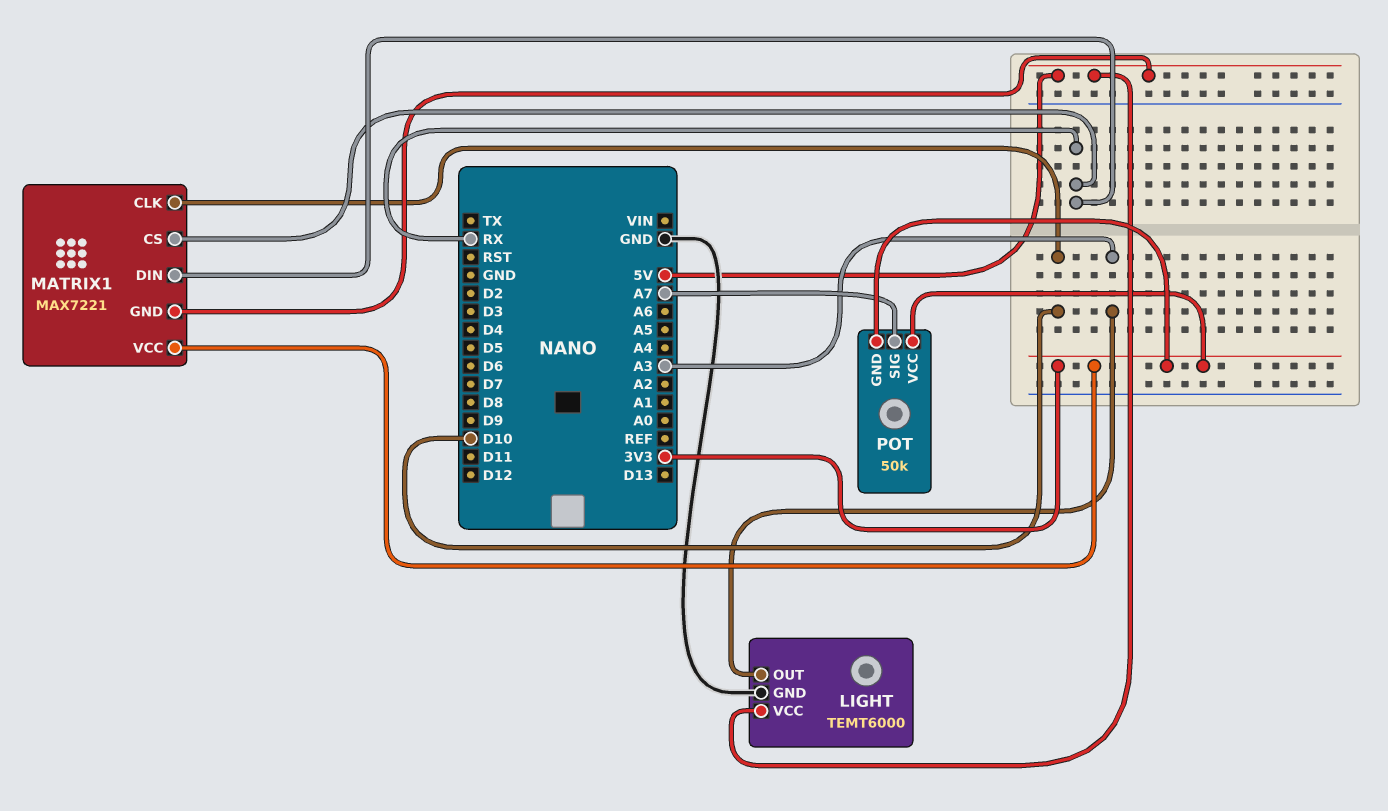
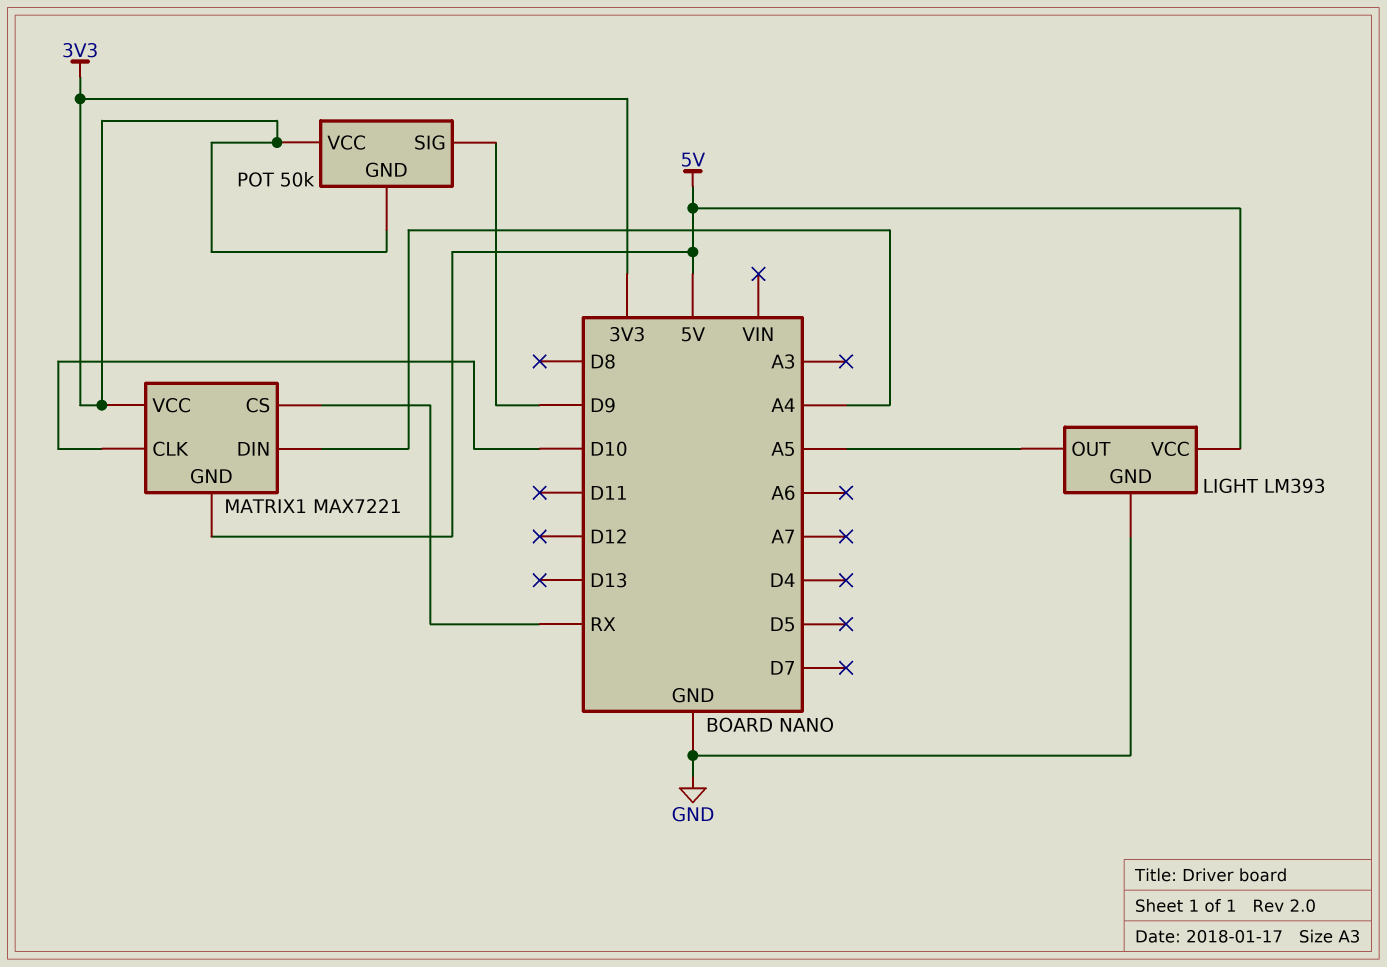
LIGHT: TEMT6000 -> LM393
LIGHT pin OUT: A3 -> A5
MATRIX1 pin DIN: RX -> A4
POT pin SIG: A7 -> D9

